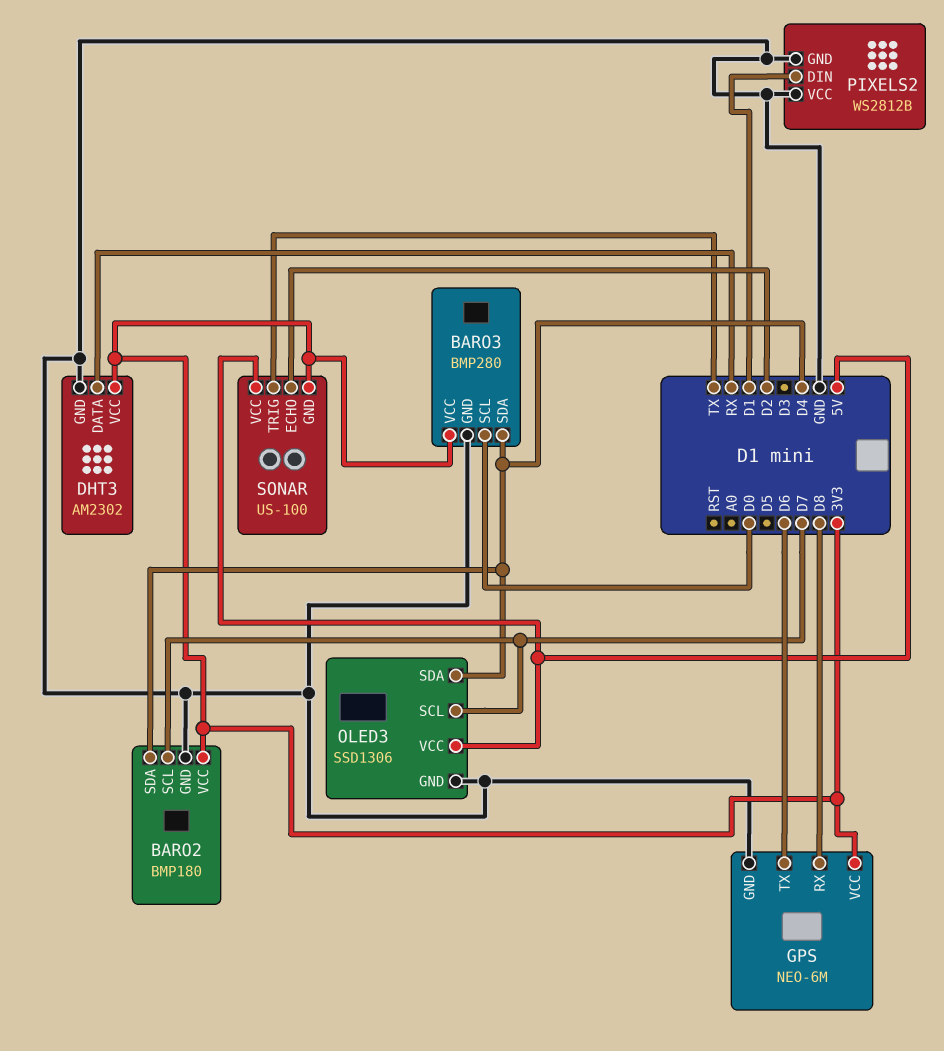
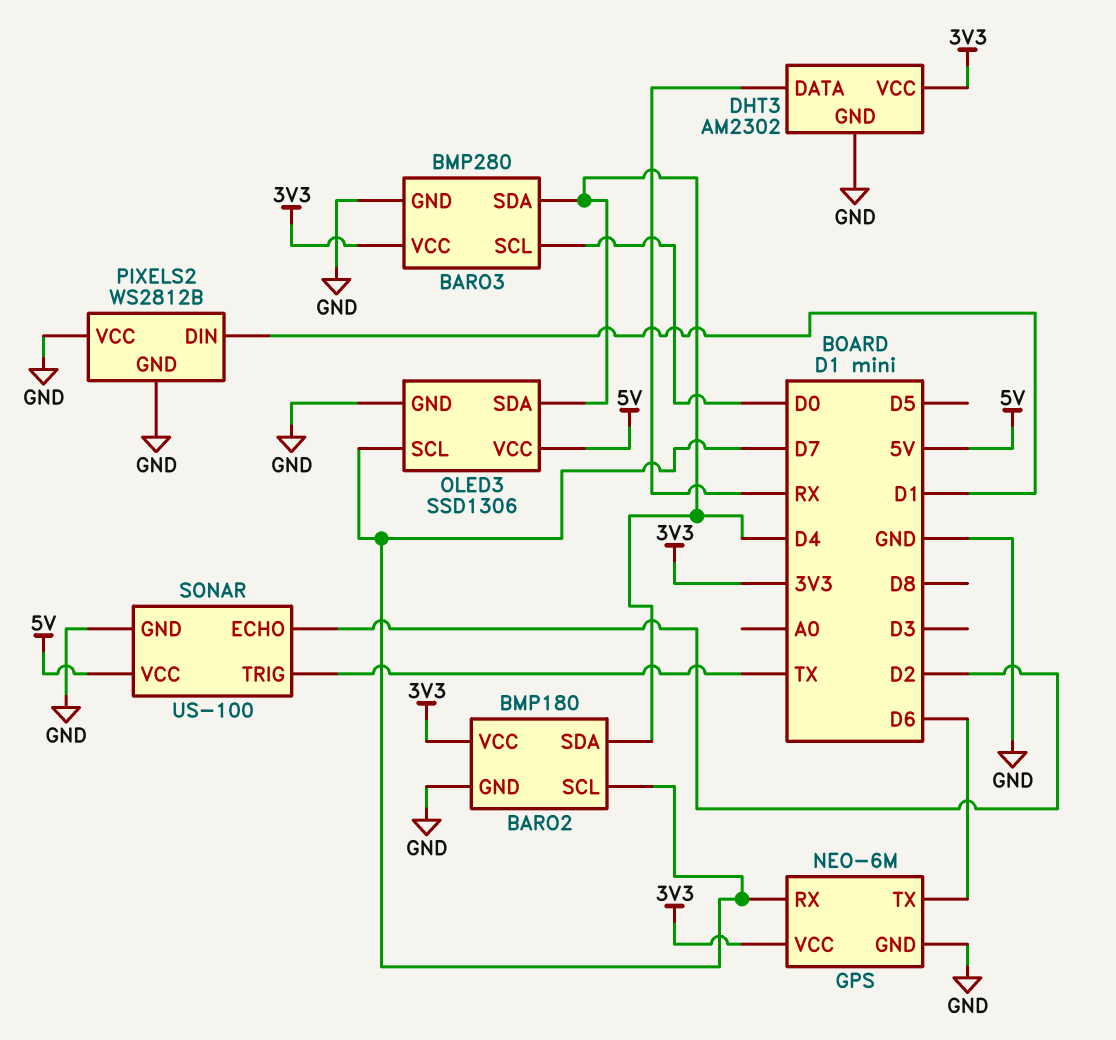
GPS pin RX: D8 -> D7
SONAR pin GND: 3V3 -> GND

